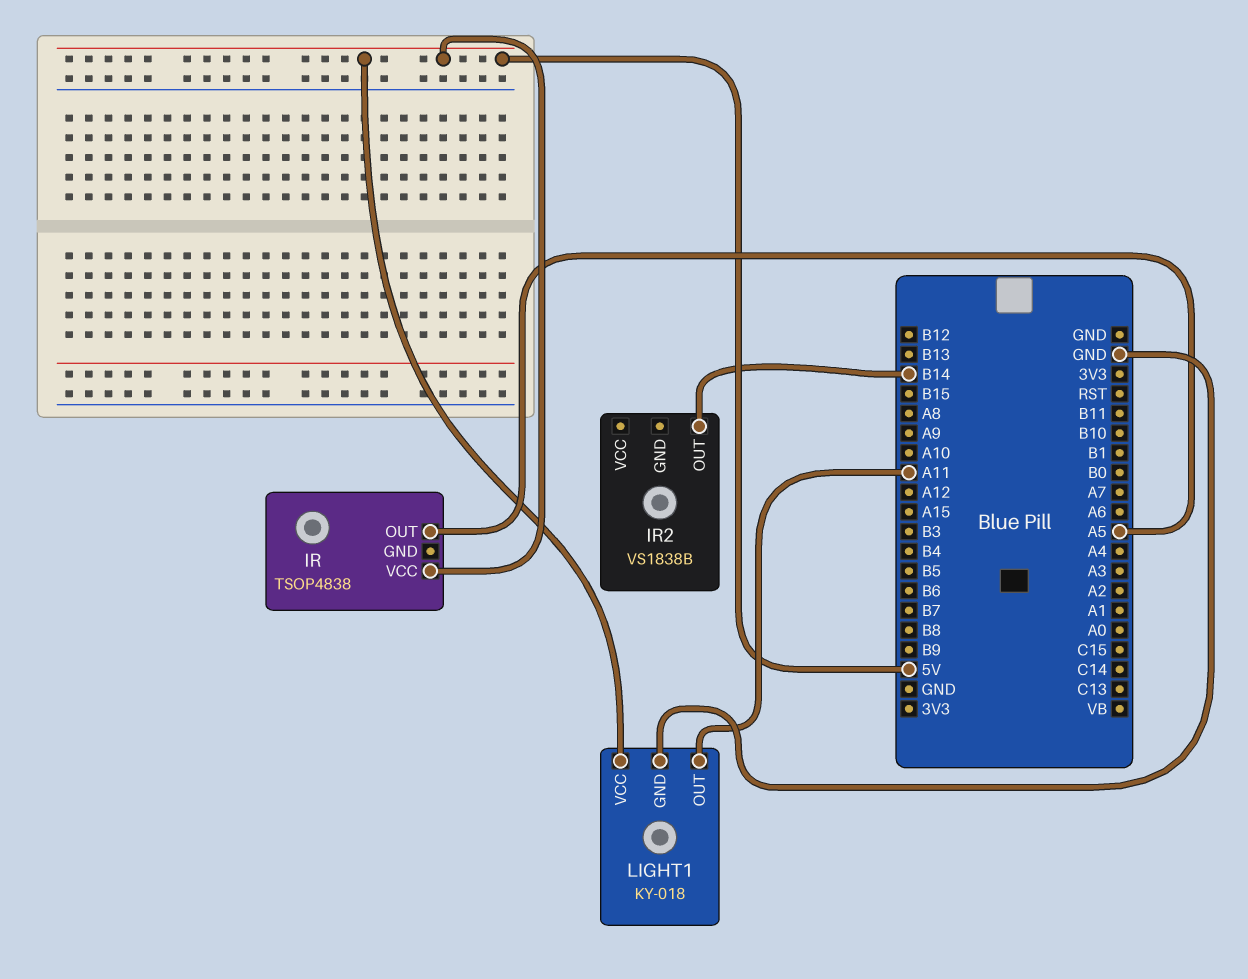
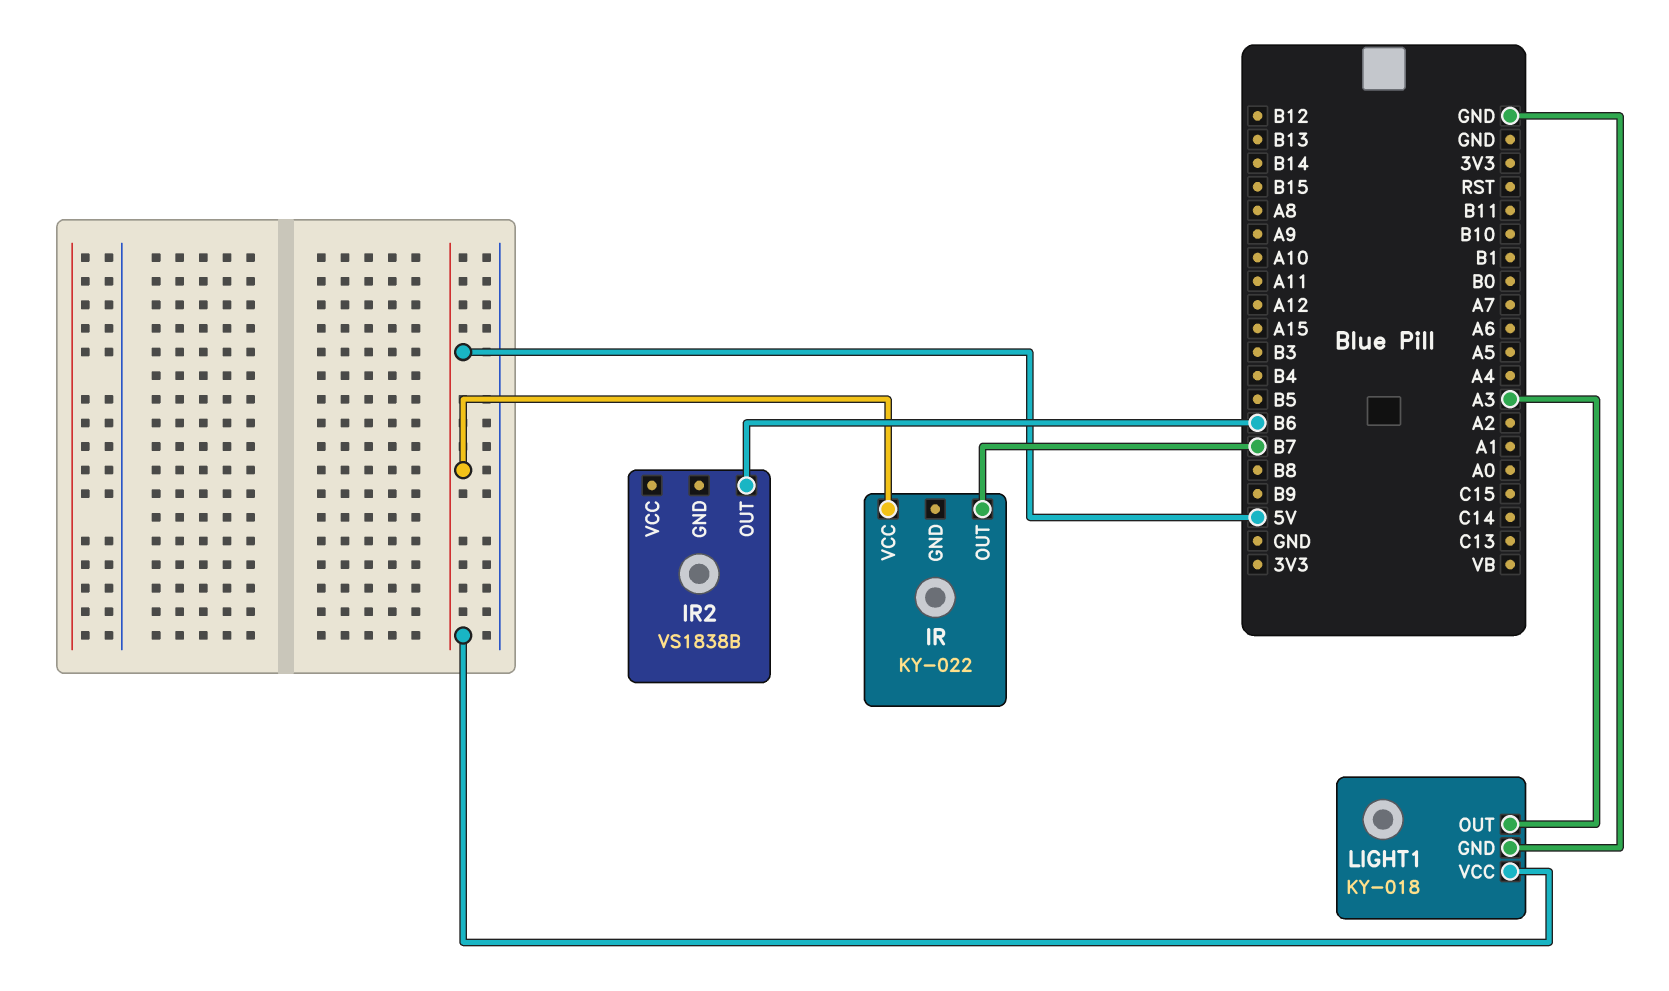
IR: TSOP4838 -> KY-022
IR pin OUT: A5 -> B7
IR2 pin OUT: B14 -> B6
LIGHT1 pin OUT: A11 -> A3

